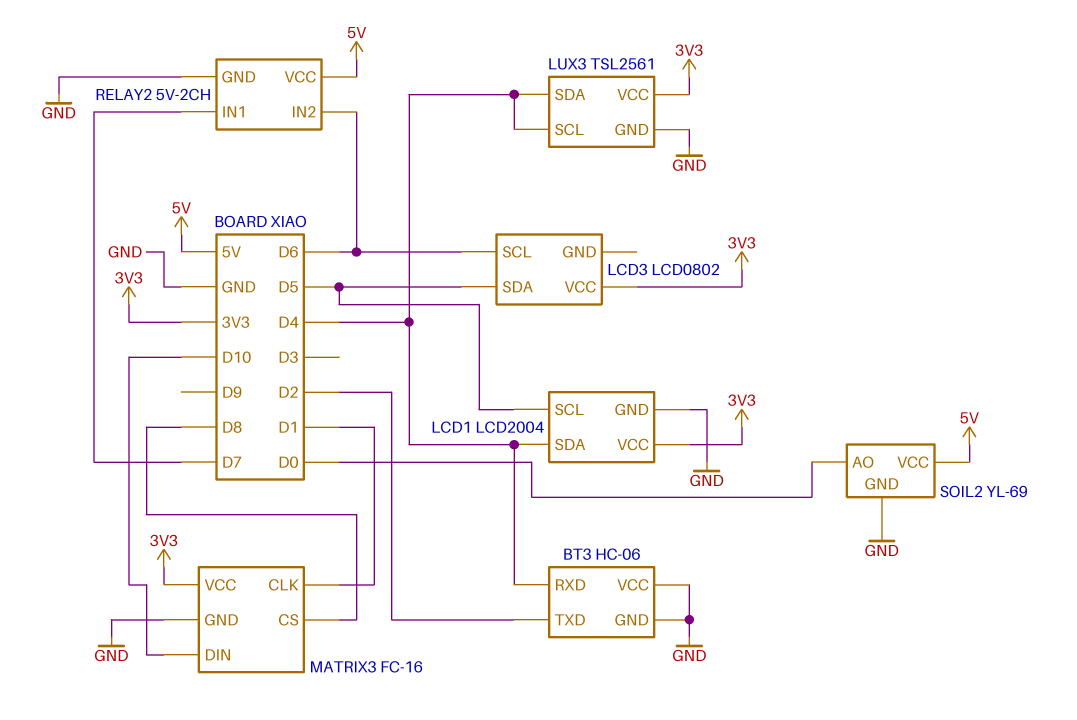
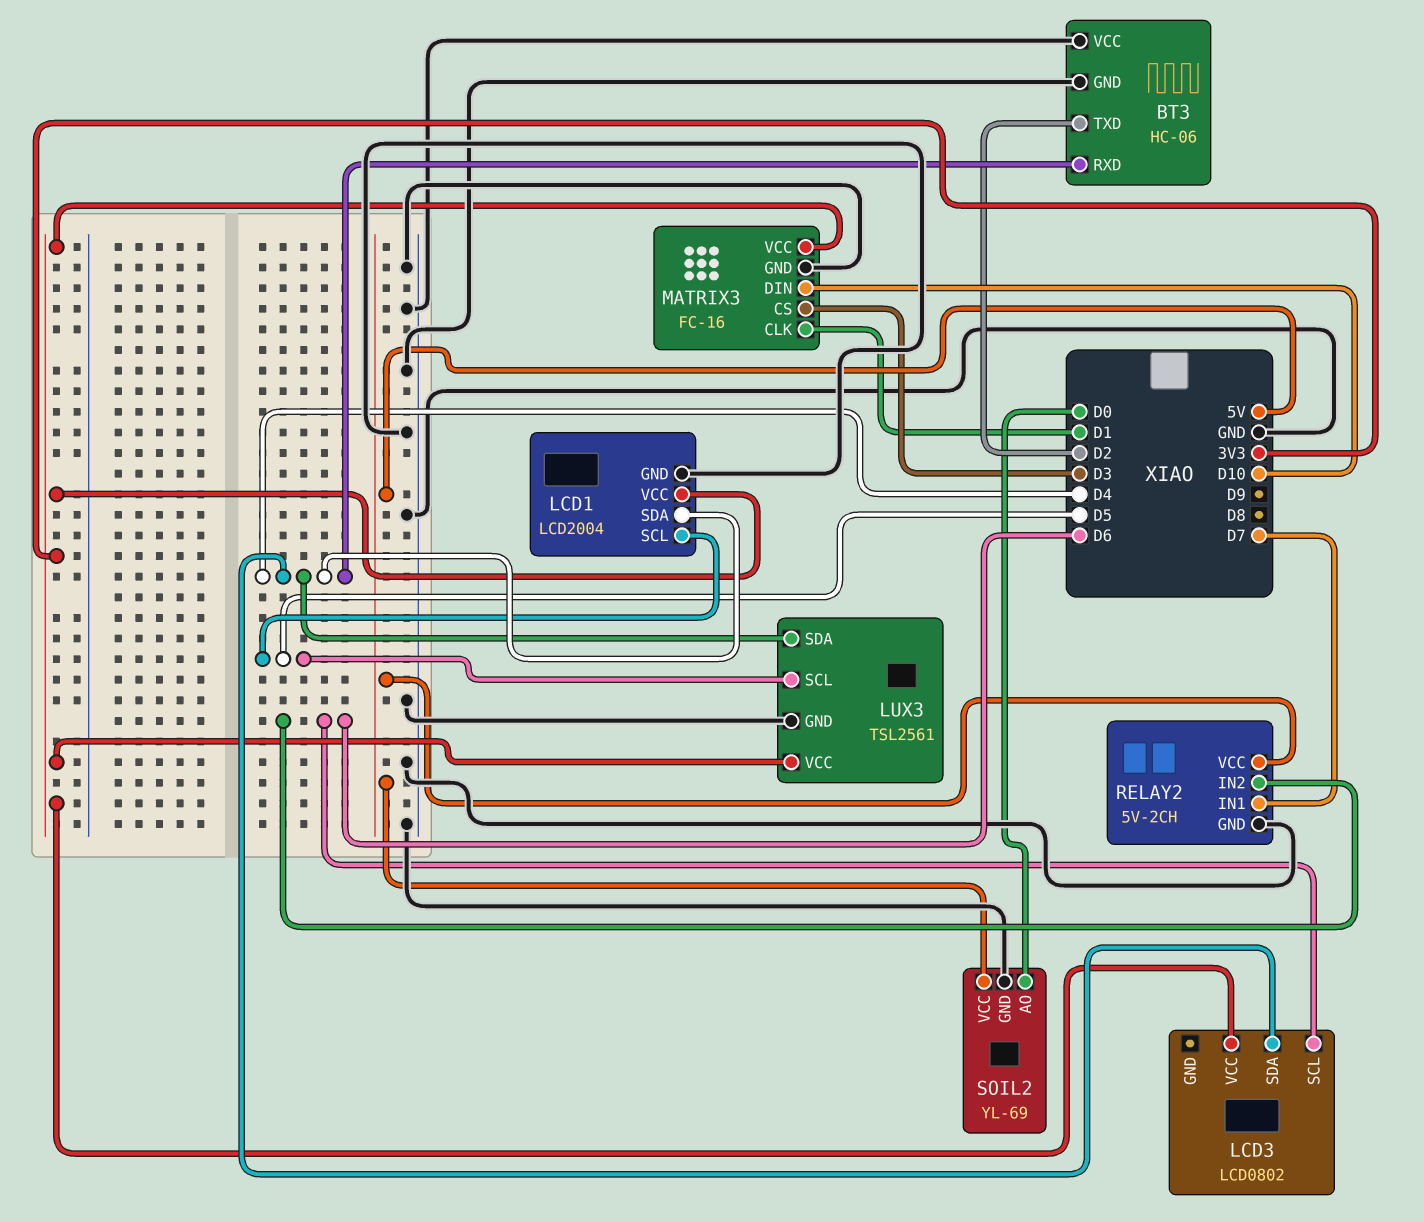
LCD3 pin SDA: D5 -> D4
LUX3 pin SCL: D4 -> D5
MATRIX3 pin CS: D8 -> D3

